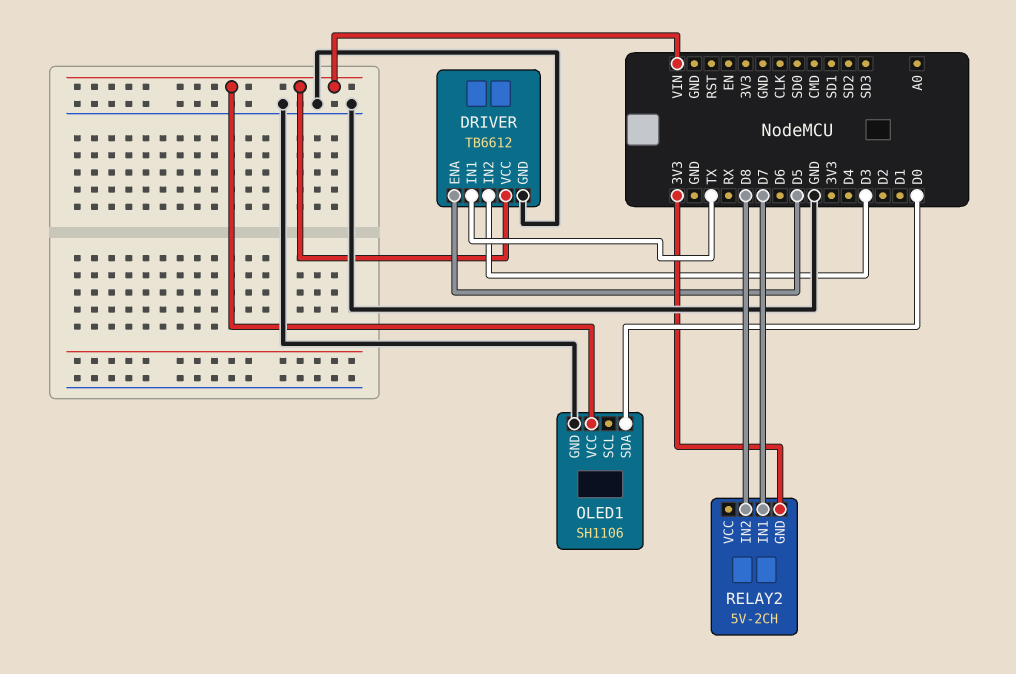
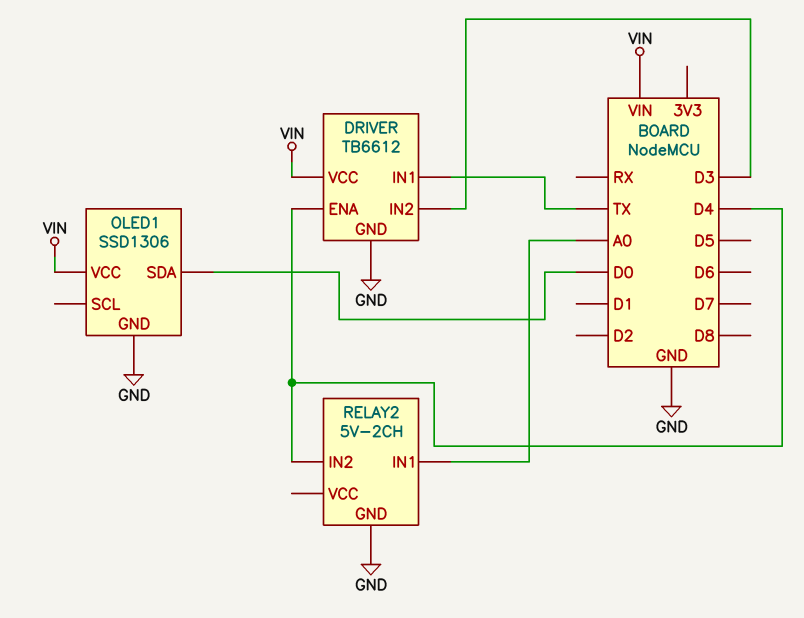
DRIVER pin ENA: D5 -> D4
OLED1: SH1106 -> SSD1306
RELAY2 pin GND: 3V3 -> GND
RELAY2 pin IN1: D7 -> A0
RELAY2 pin IN2: D8 -> D4

